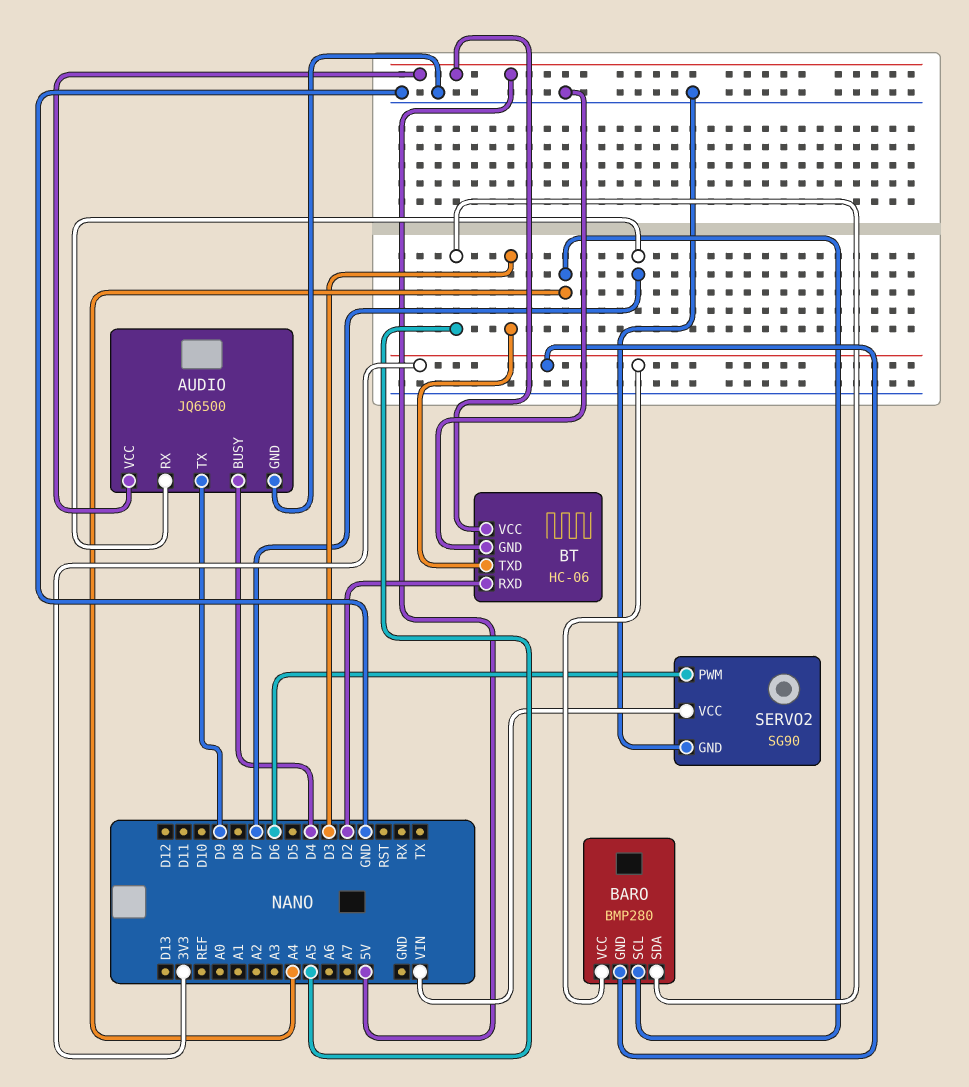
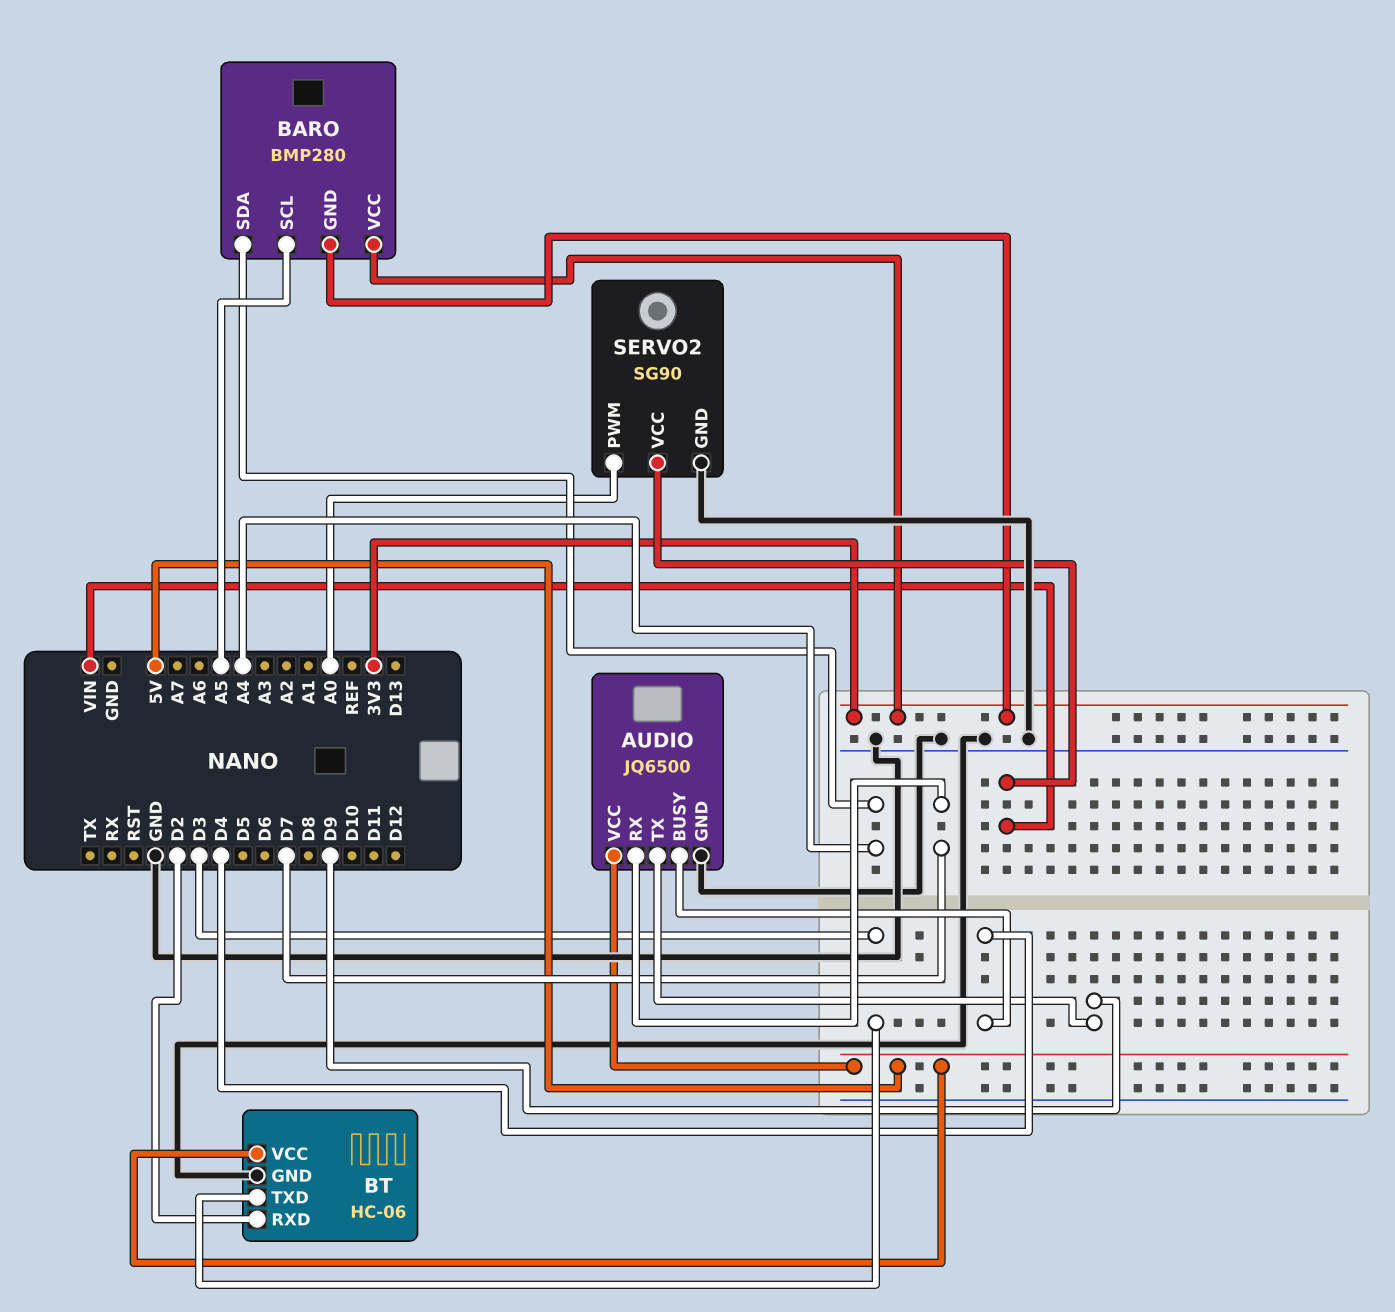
BARO pin SCL: A4 -> A5
BARO pin SDA: A5 -> A4
SERVO2 pin PWM: D6 -> A0

